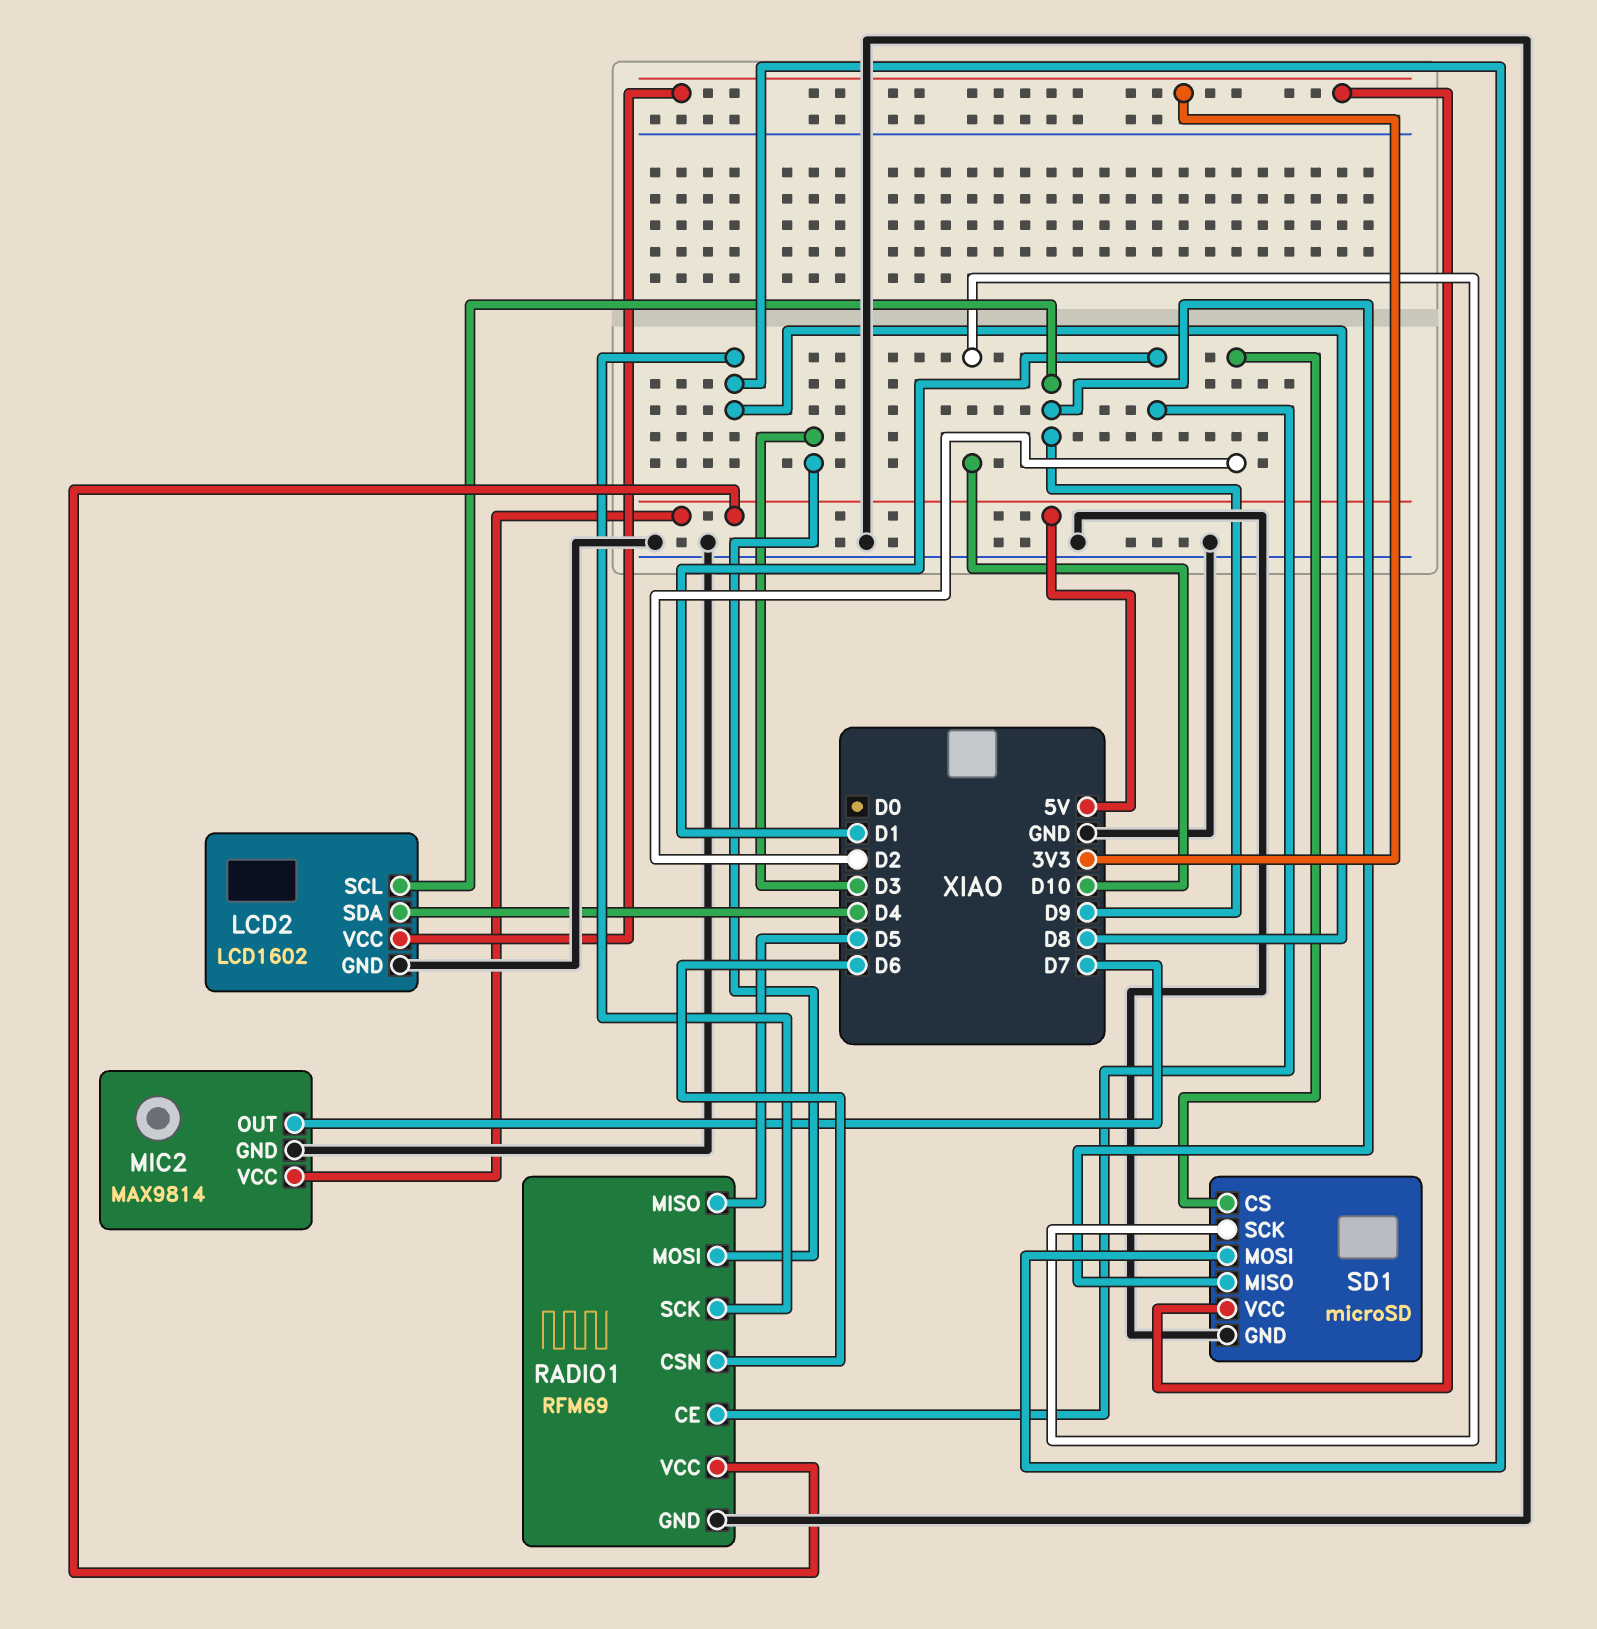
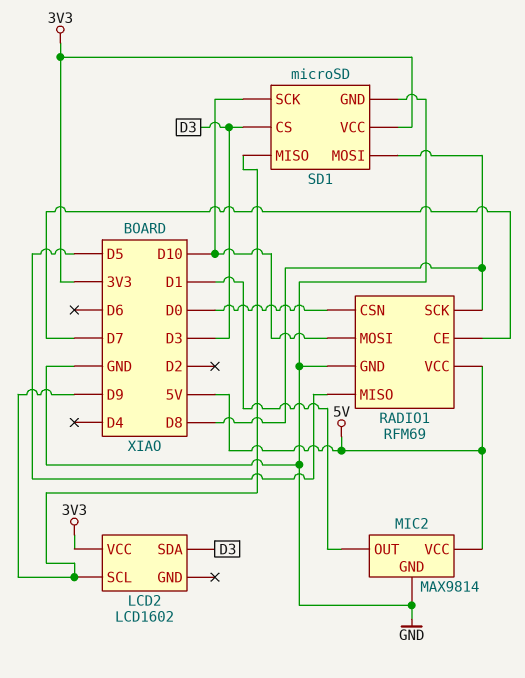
LCD2 pin GND: GND -> none
LCD2 pin SDA: D4 -> D3
MIC2 pin OUT: D7 -> D1
RADIO1 pin CE: D1 -> D7
RADIO1 pin CSN: D6 -> D0
RADIO1 pin MOSI: D3 -> D10
SD1 pin CS: D2 -> D3

